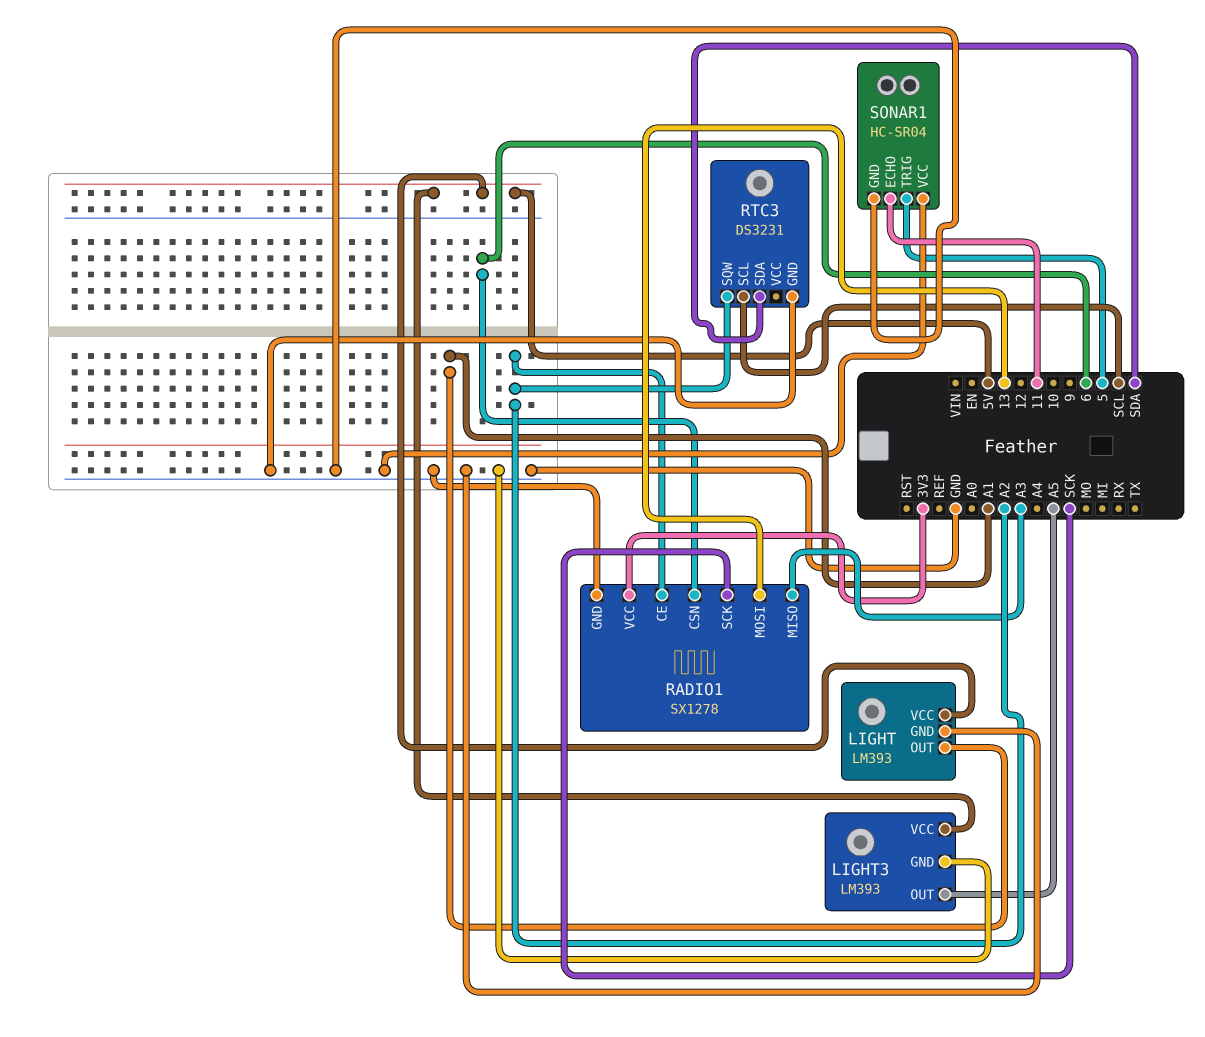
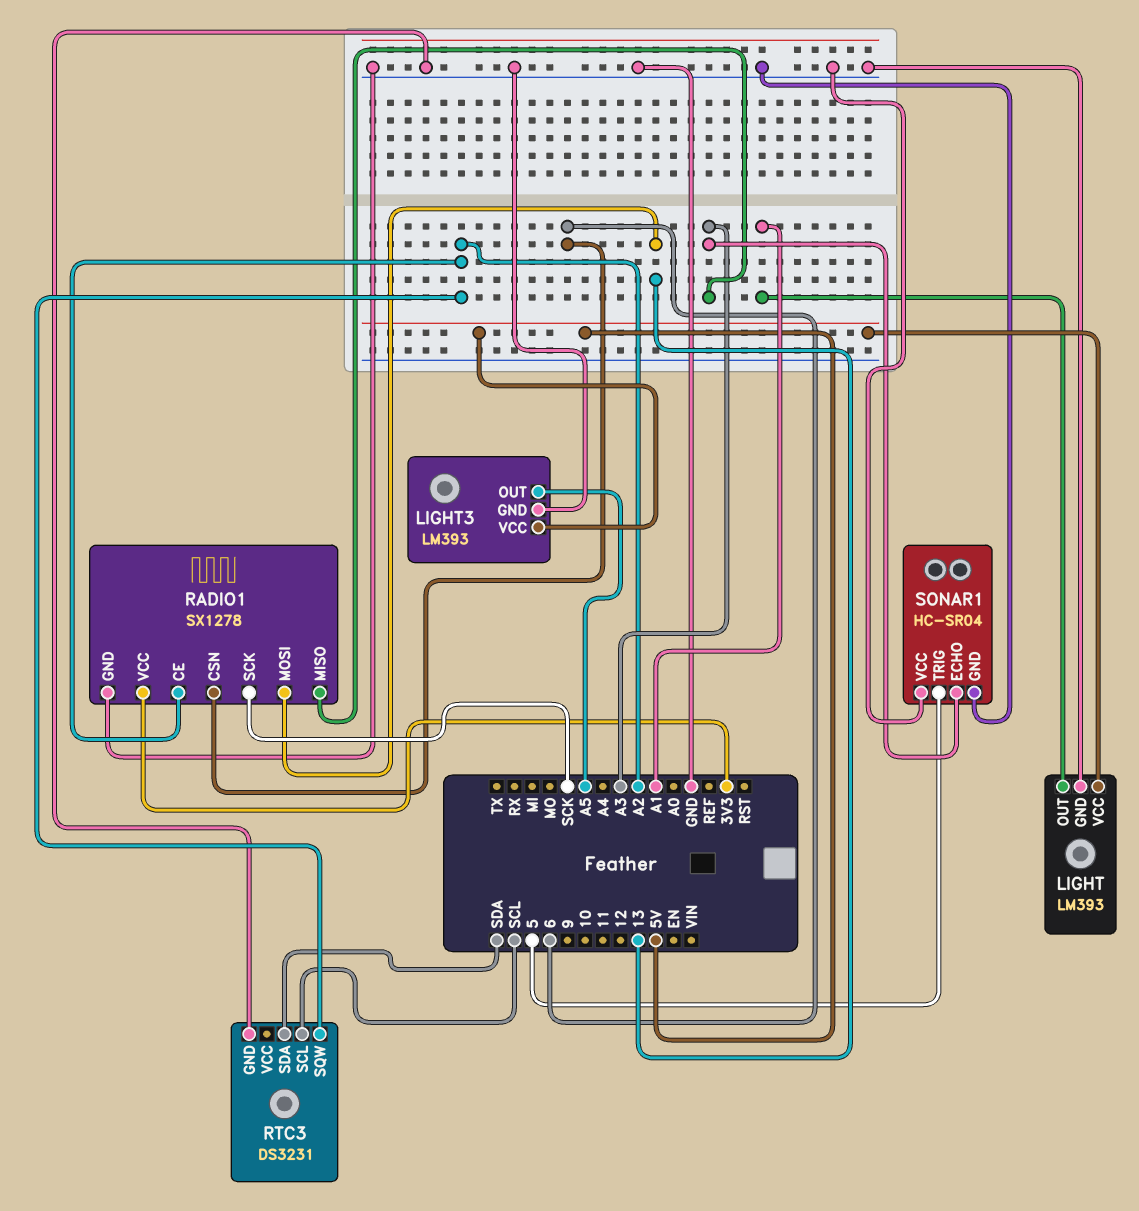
SONAR1 pin ECHO: 11 -> A3

